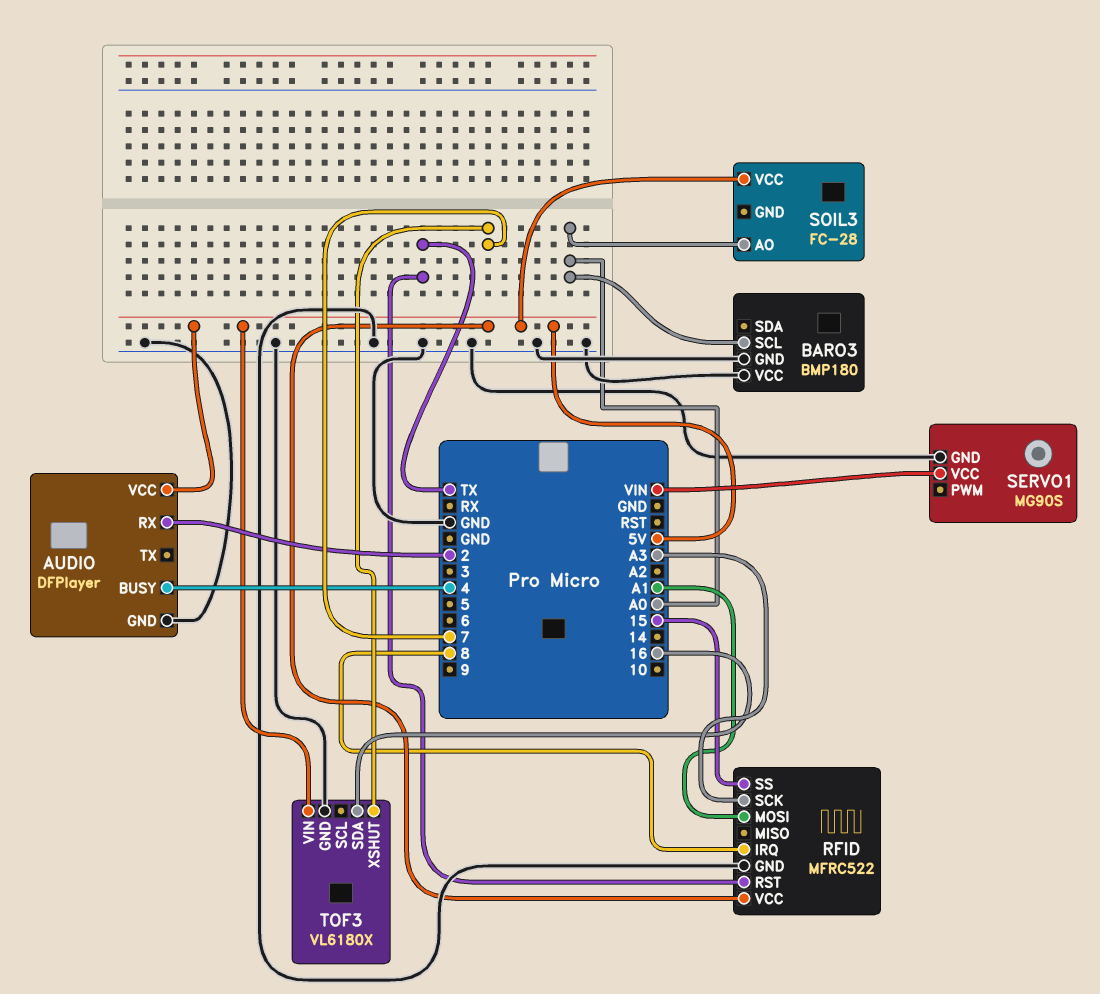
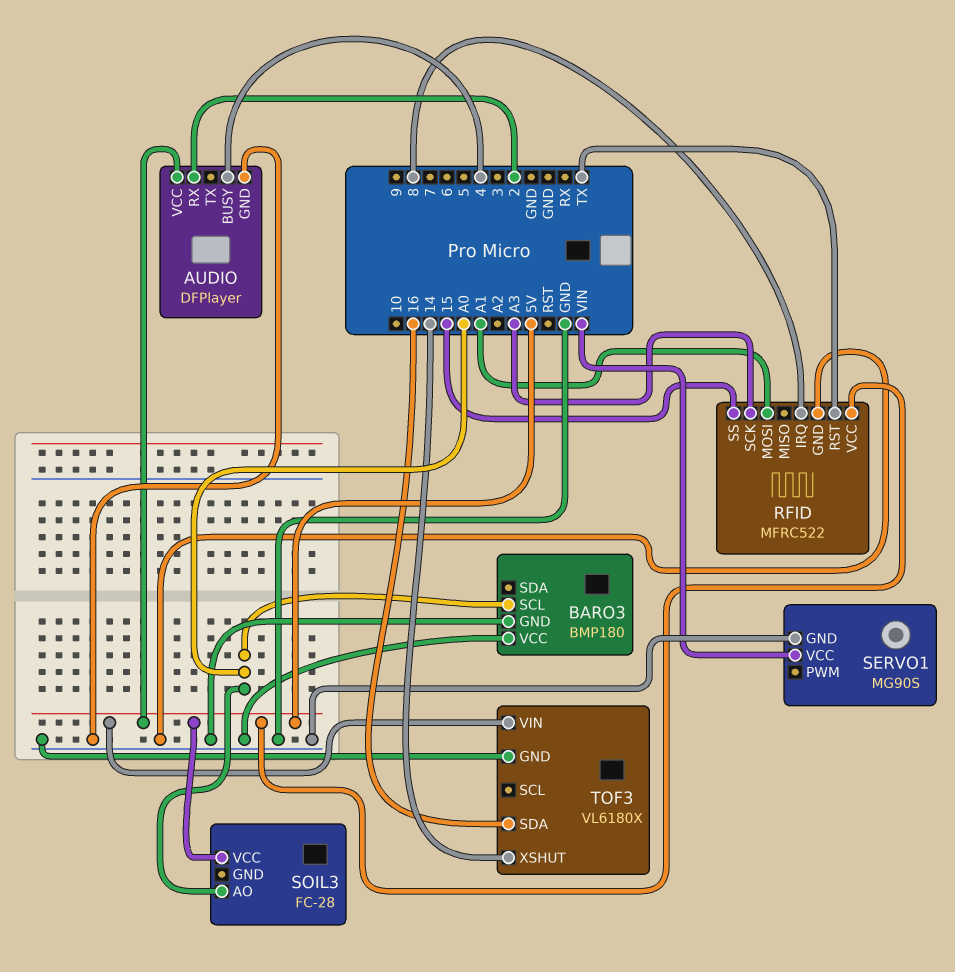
TOF3 pin XSHUT: 7 -> 14

